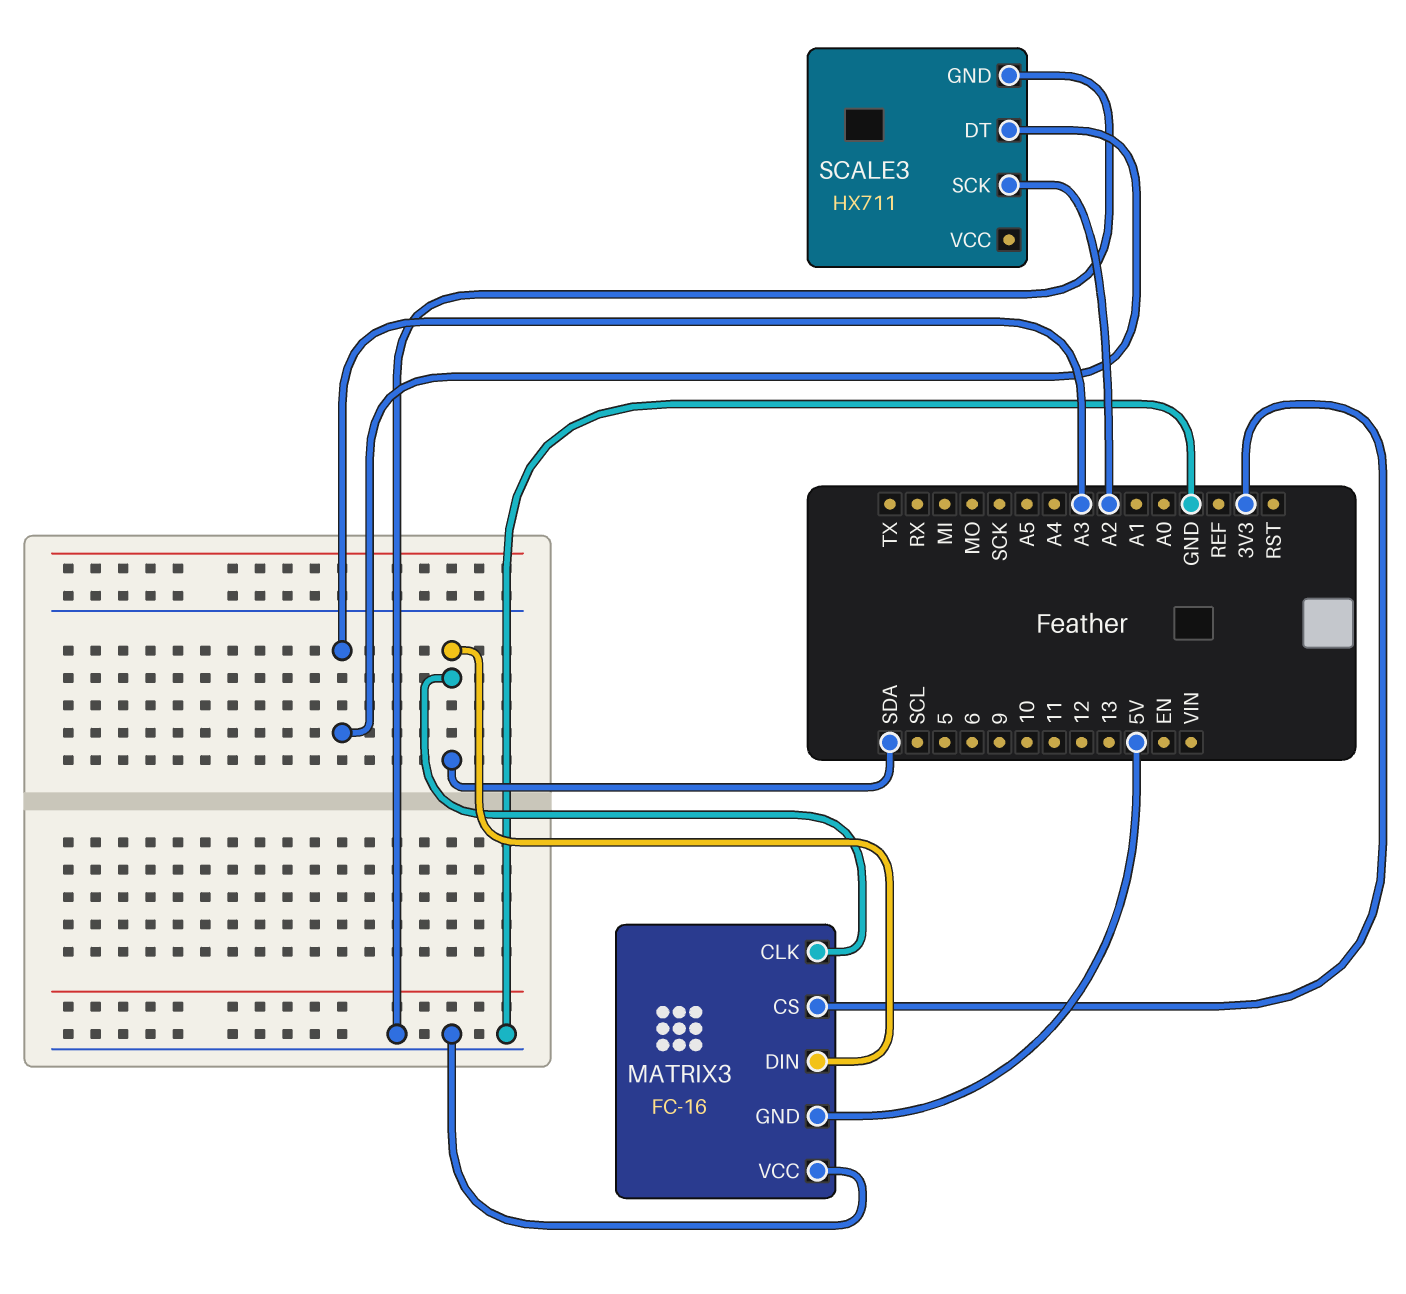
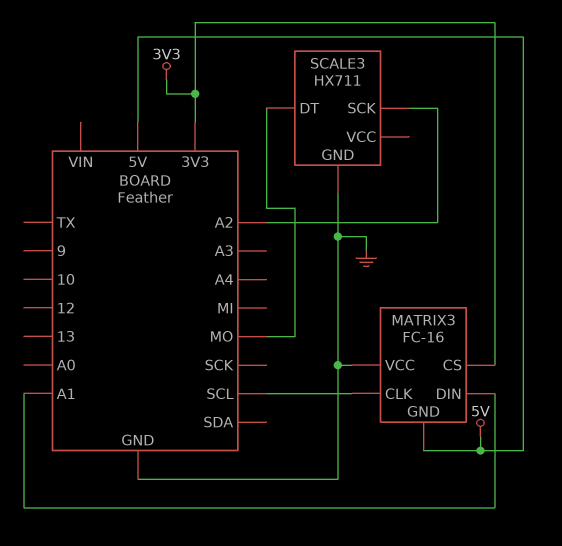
MATRIX3 pin CLK: SDA -> SCL
MATRIX3 pin DIN: SDA -> A1
SCALE3 pin DT: A3 -> MO

